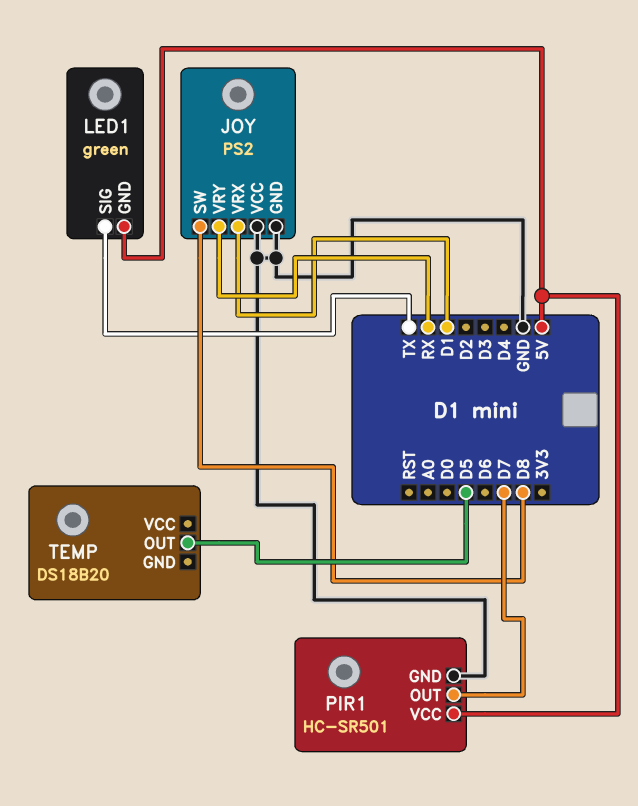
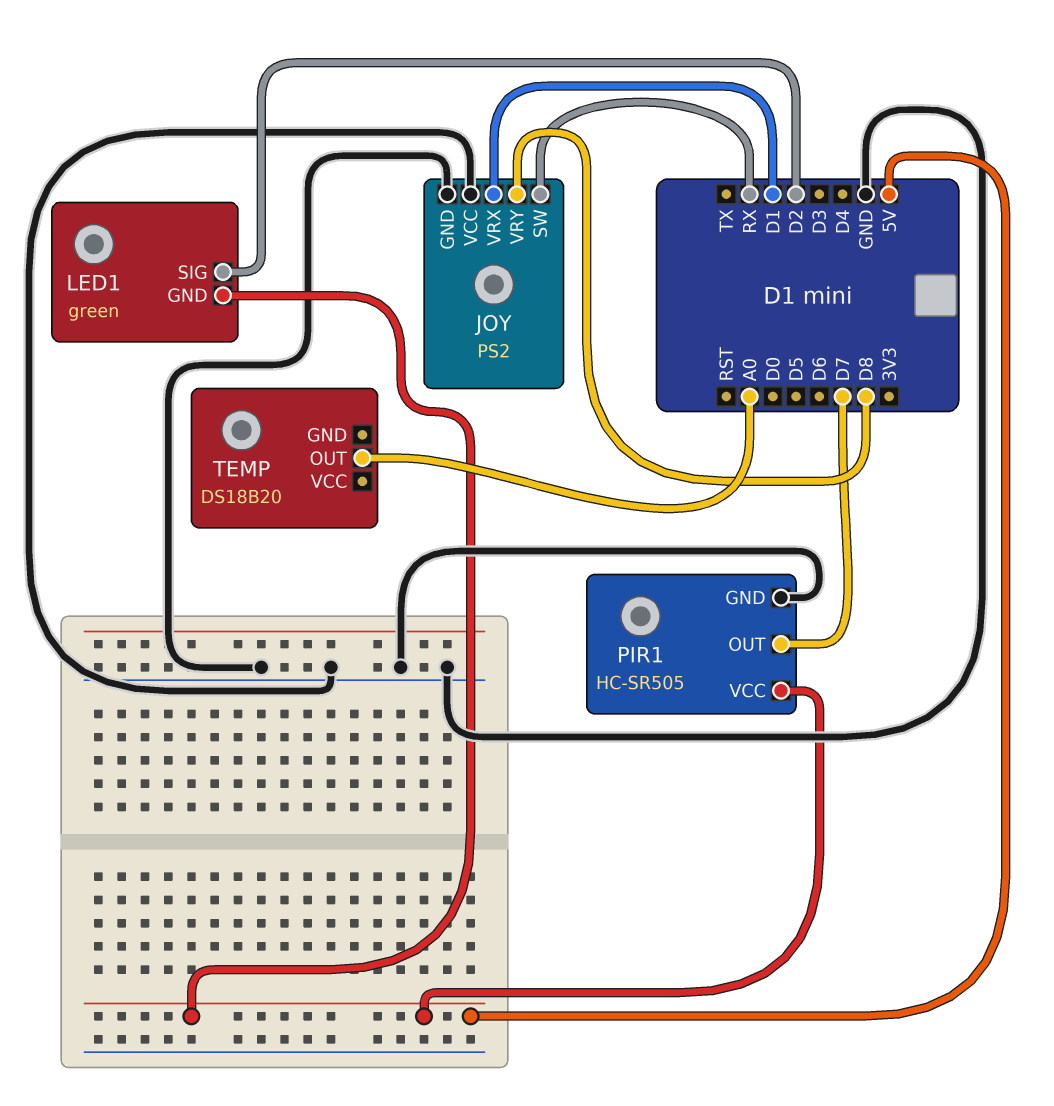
JOY pin SW: D8 -> RX
JOY pin VRY: RX -> D8
LED1 pin SIG: TX -> D2
PIR1: HC-SR501 -> HC-SR505
TEMP pin OUT: D5 -> A0

